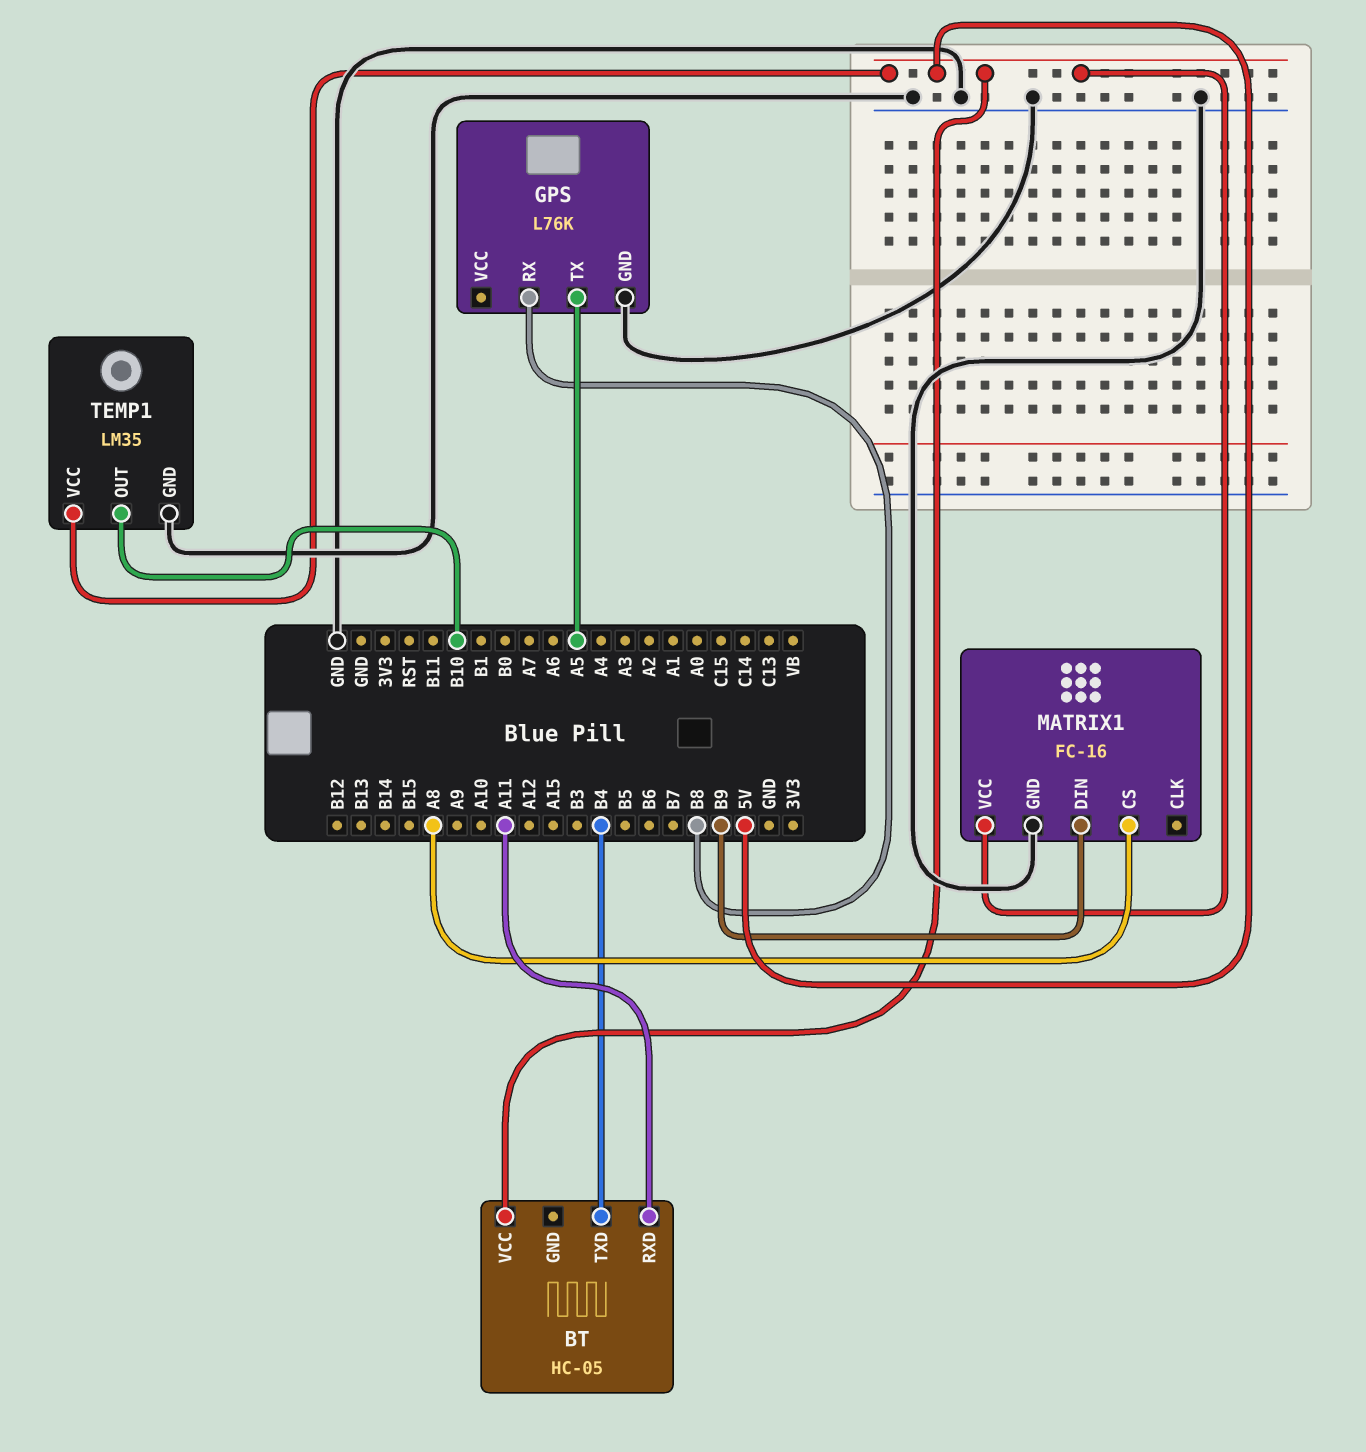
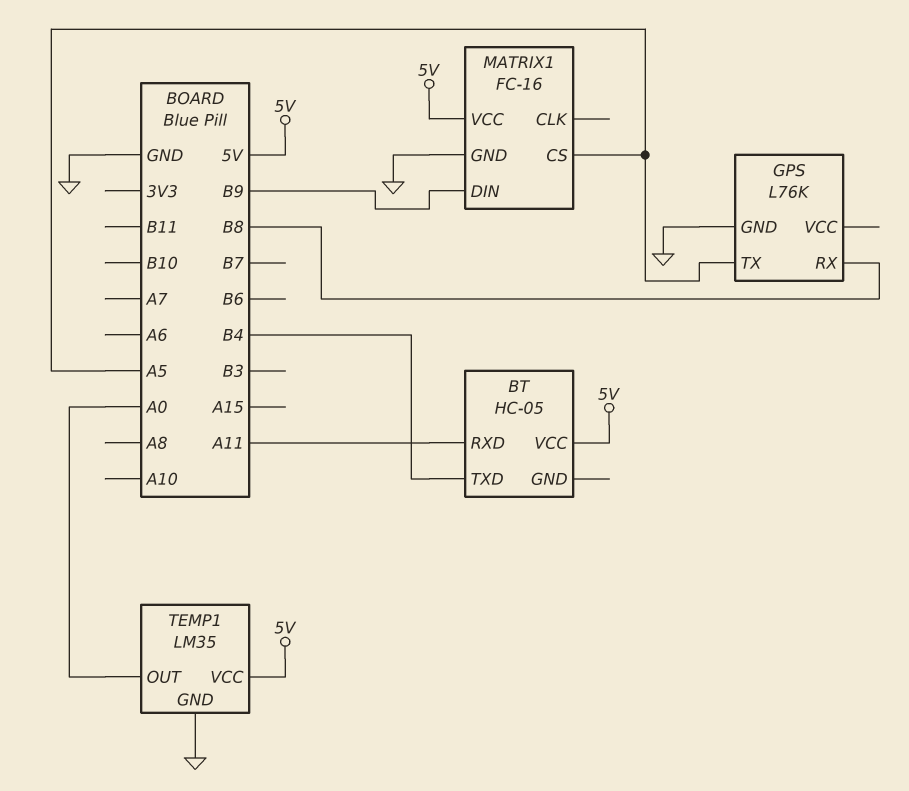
MATRIX1 pin CS: A8 -> A5
TEMP1 pin OUT: B10 -> A0

